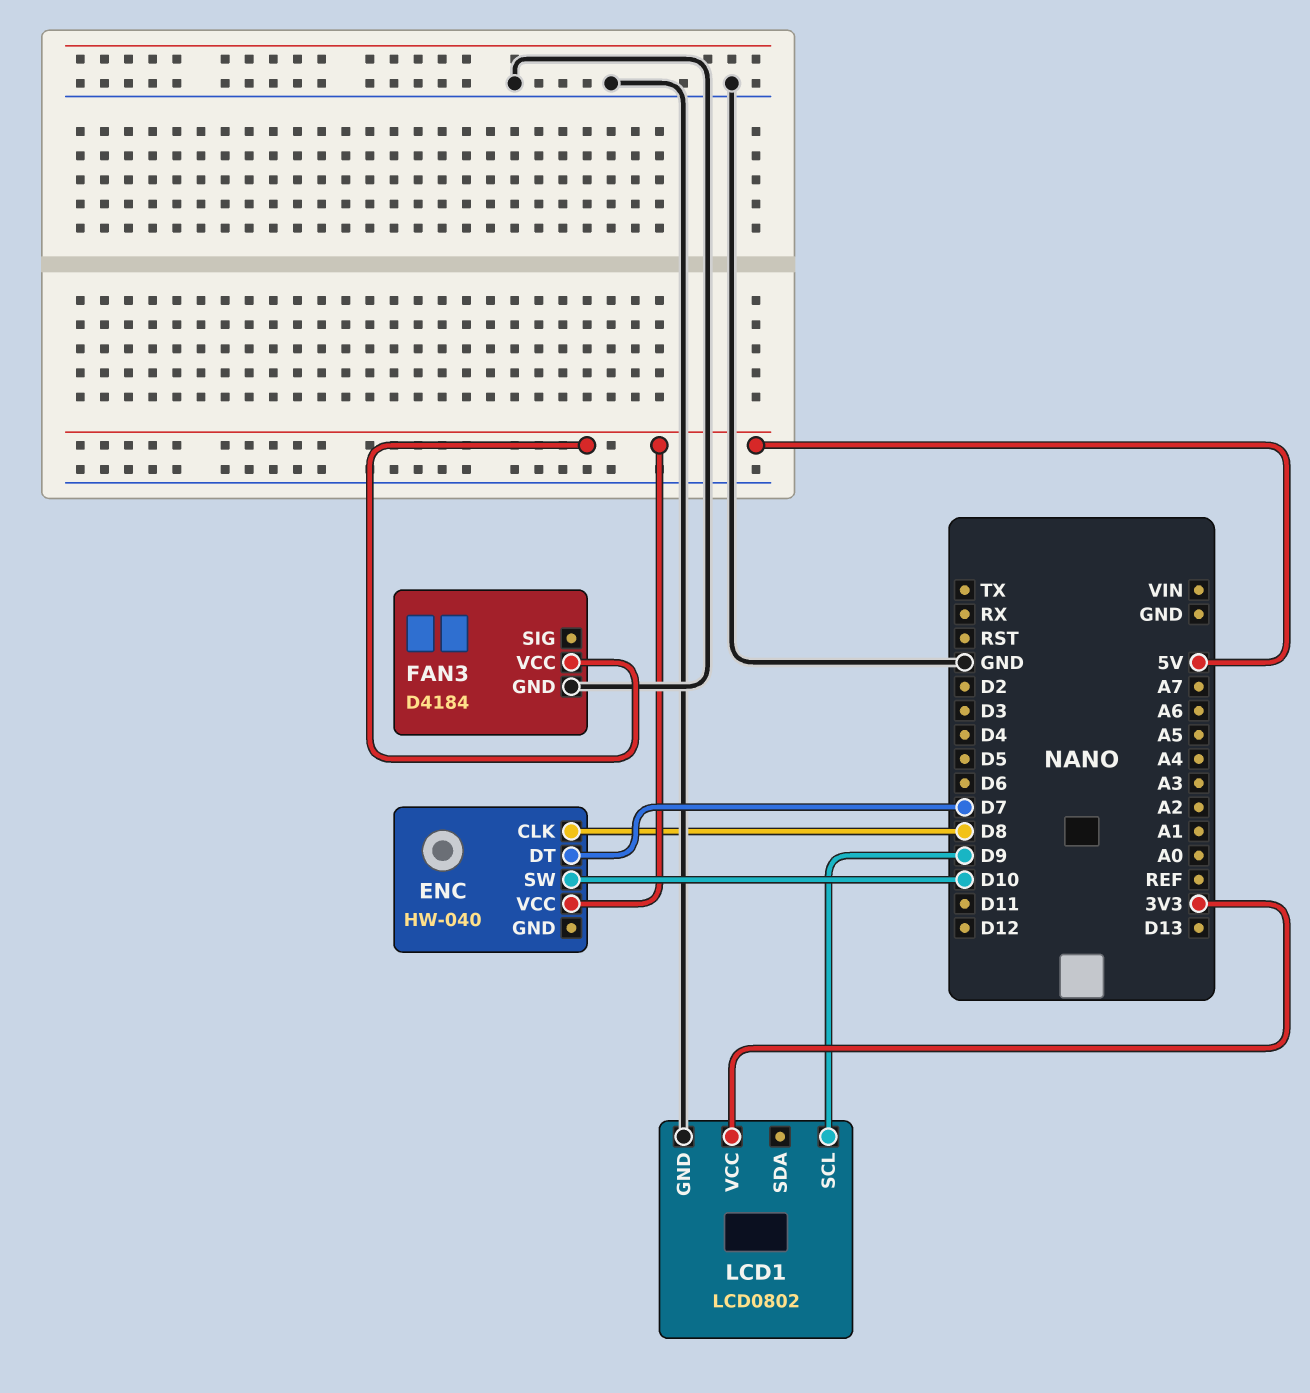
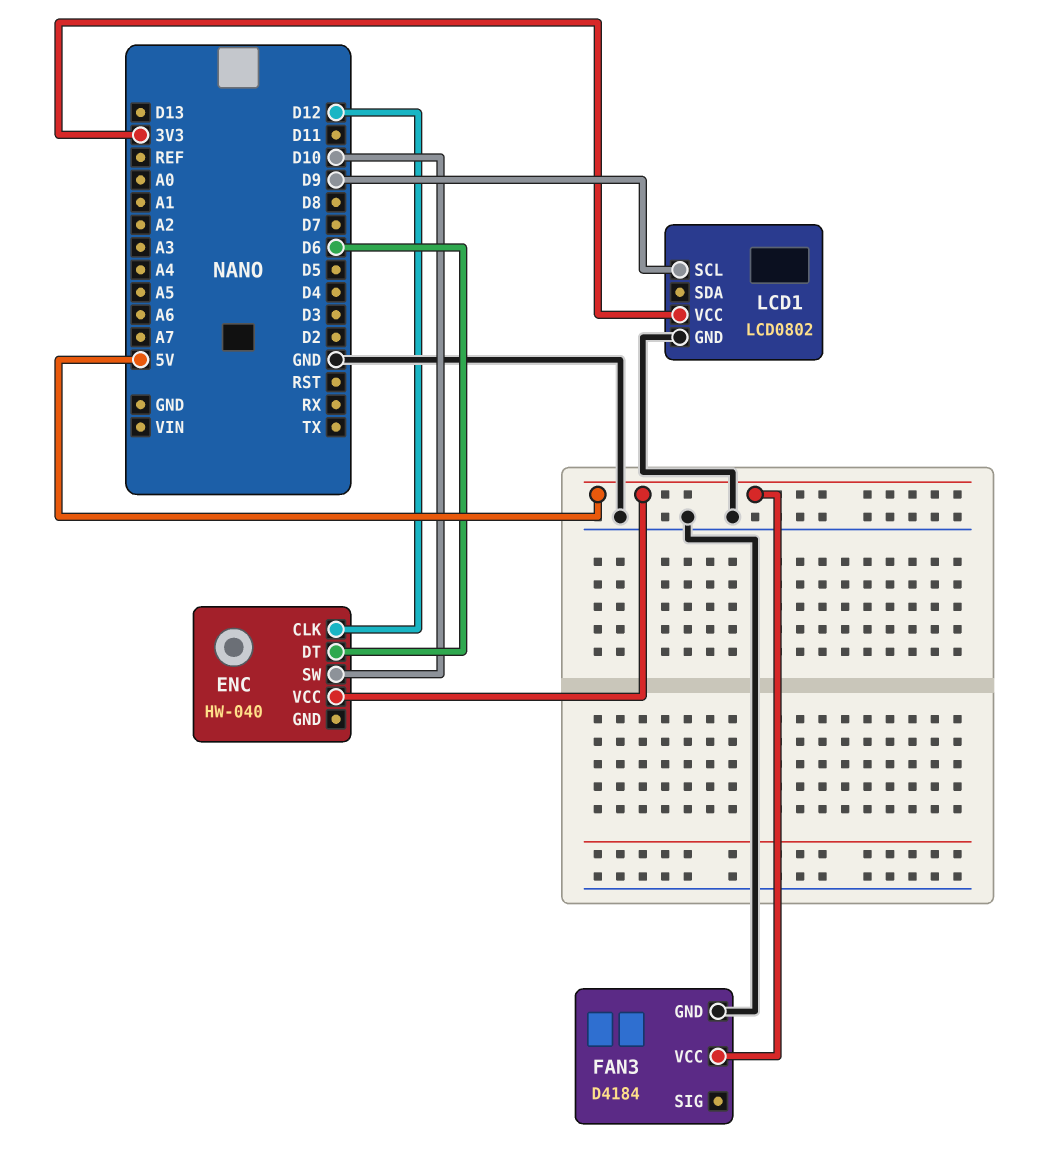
ENC pin CLK: D8 -> D12
ENC pin DT: D7 -> D6

